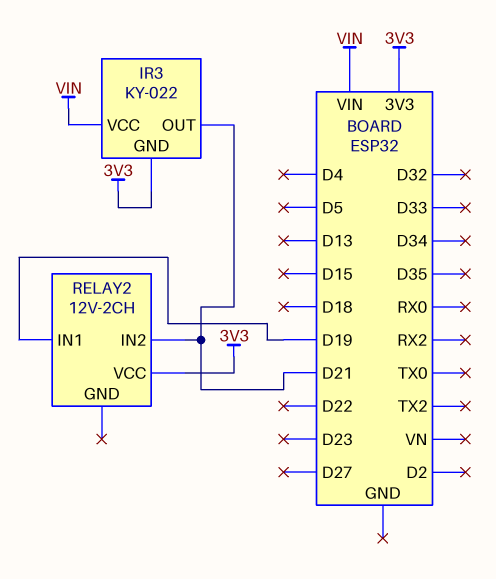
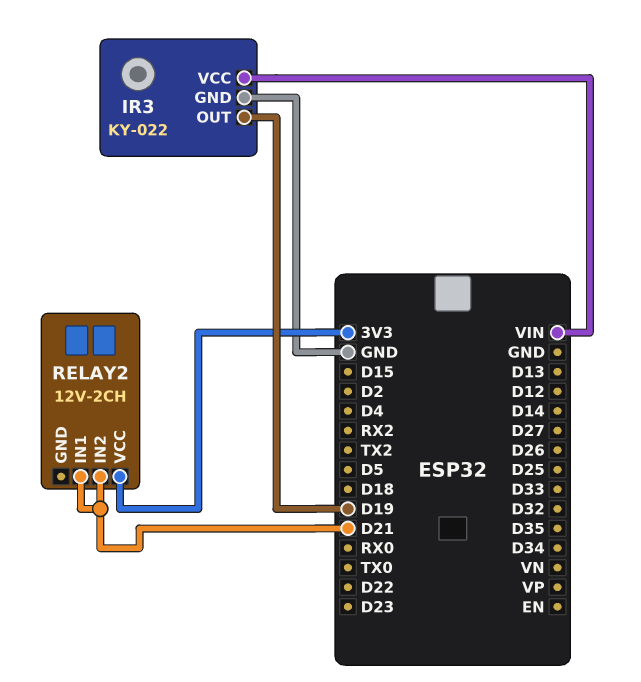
IR3 pin GND: 3V3 -> GND
IR3 pin OUT: D21 -> D19
RELAY2 pin IN1: D19 -> D21

